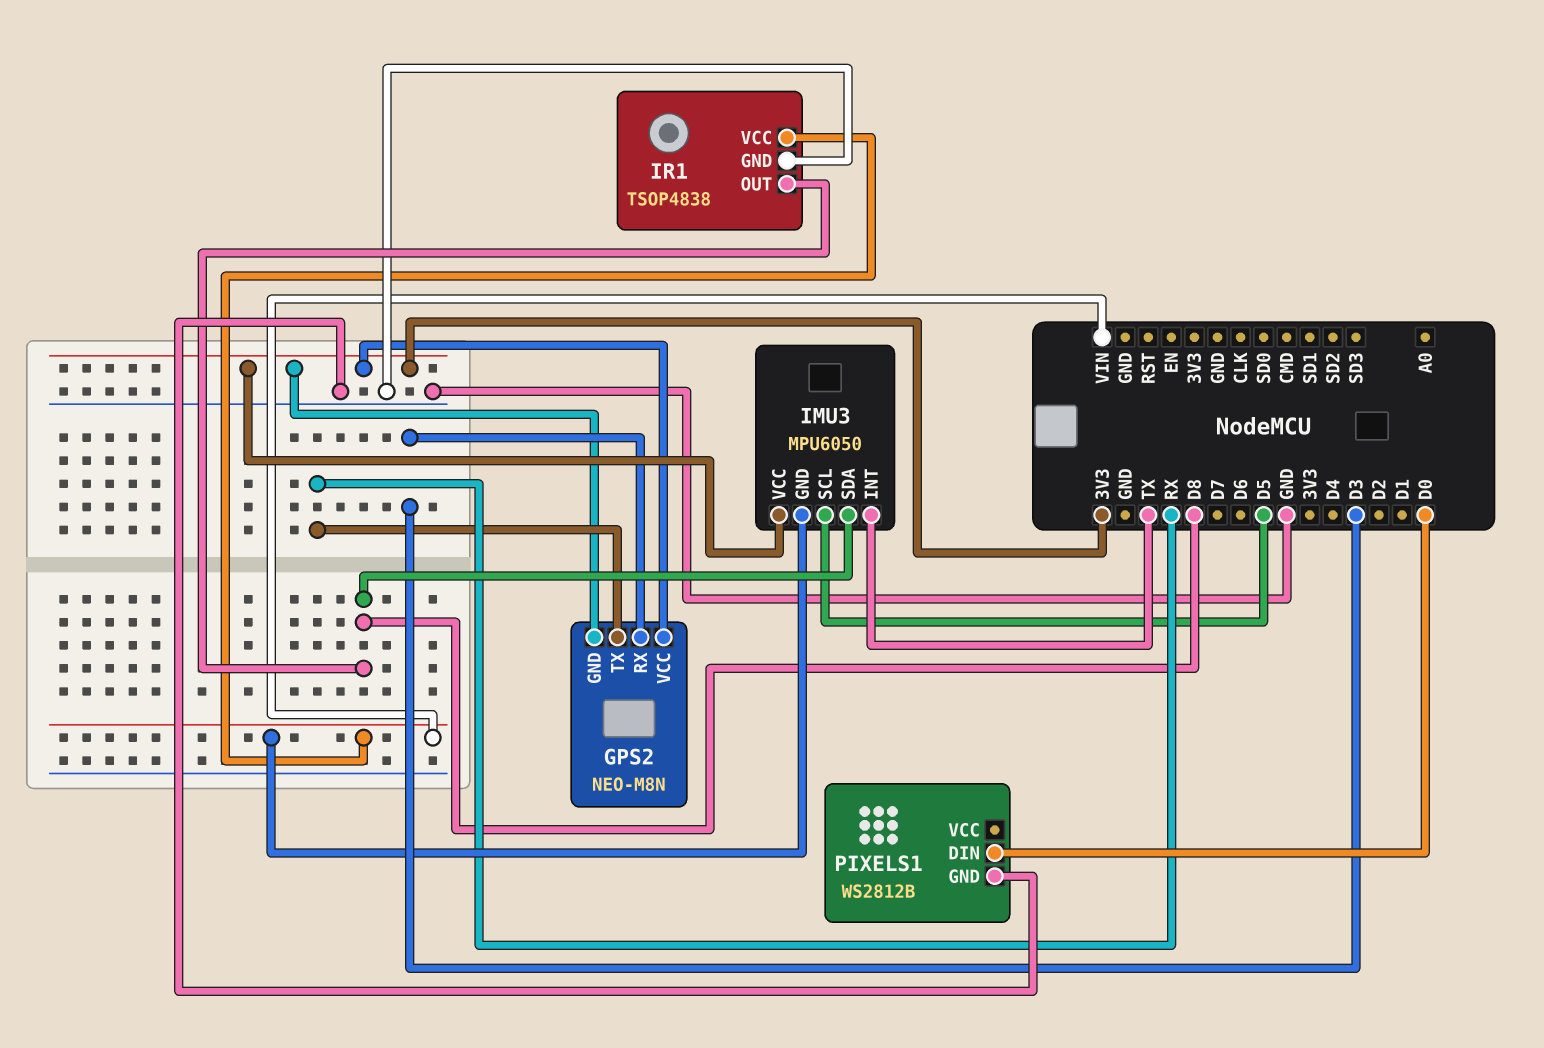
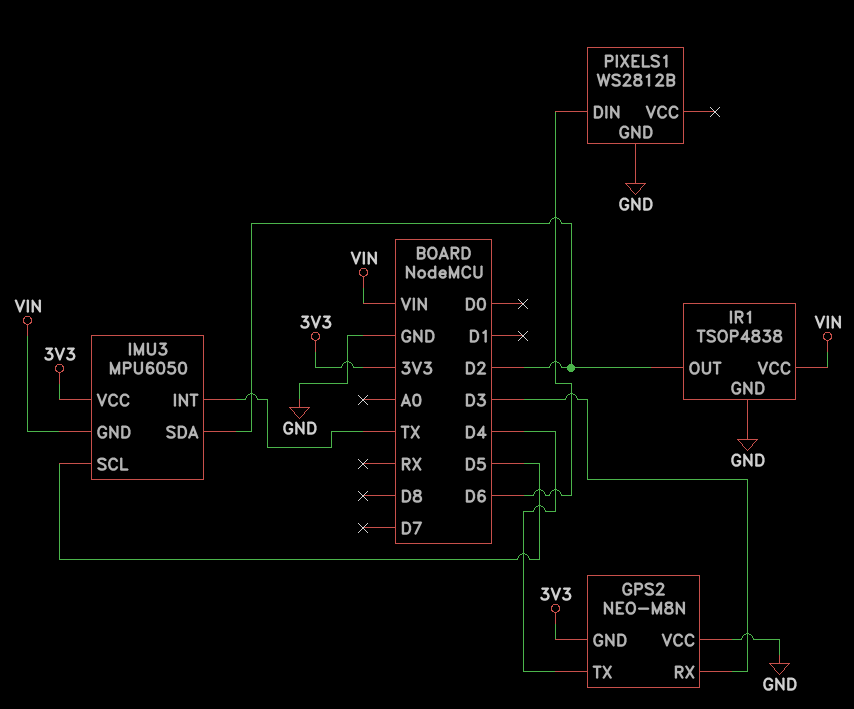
GPS2 pin TX: RX -> D4
GPS2 pin VCC: 3V3 -> GND
IMU3 pin SDA: D8 -> D2
IR1 pin OUT: D8 -> D2
PIXELS1 pin DIN: D0 -> D6

